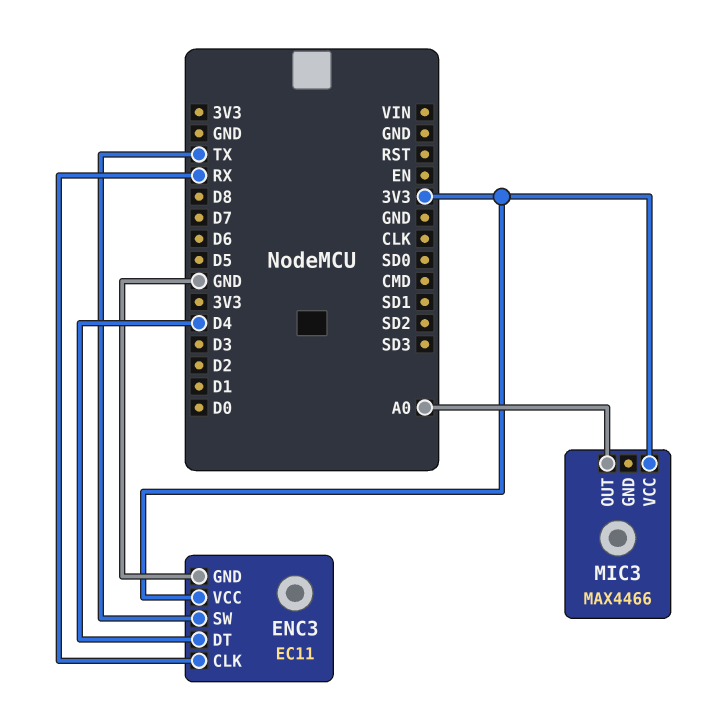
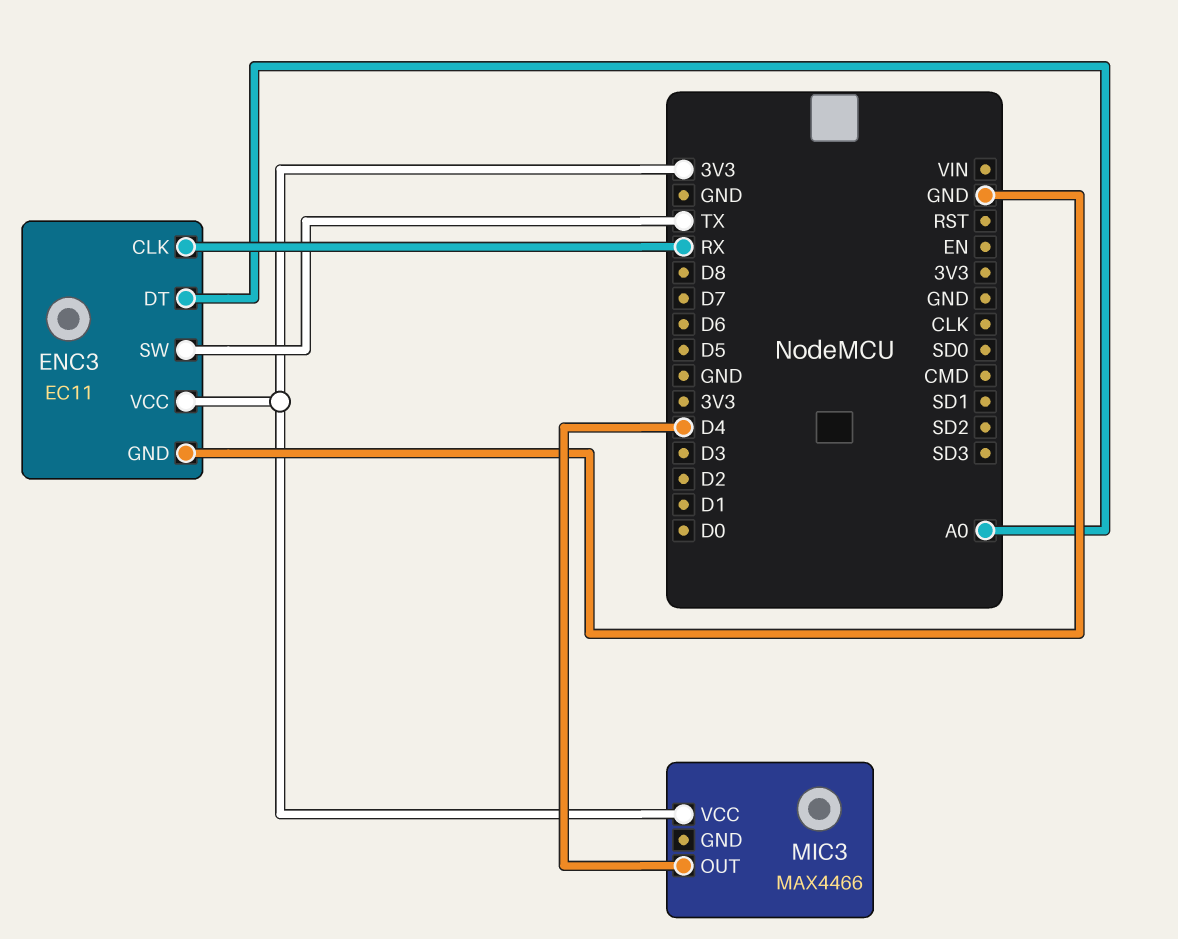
ENC3 pin DT: D4 -> A0
MIC3 pin OUT: A0 -> D4

